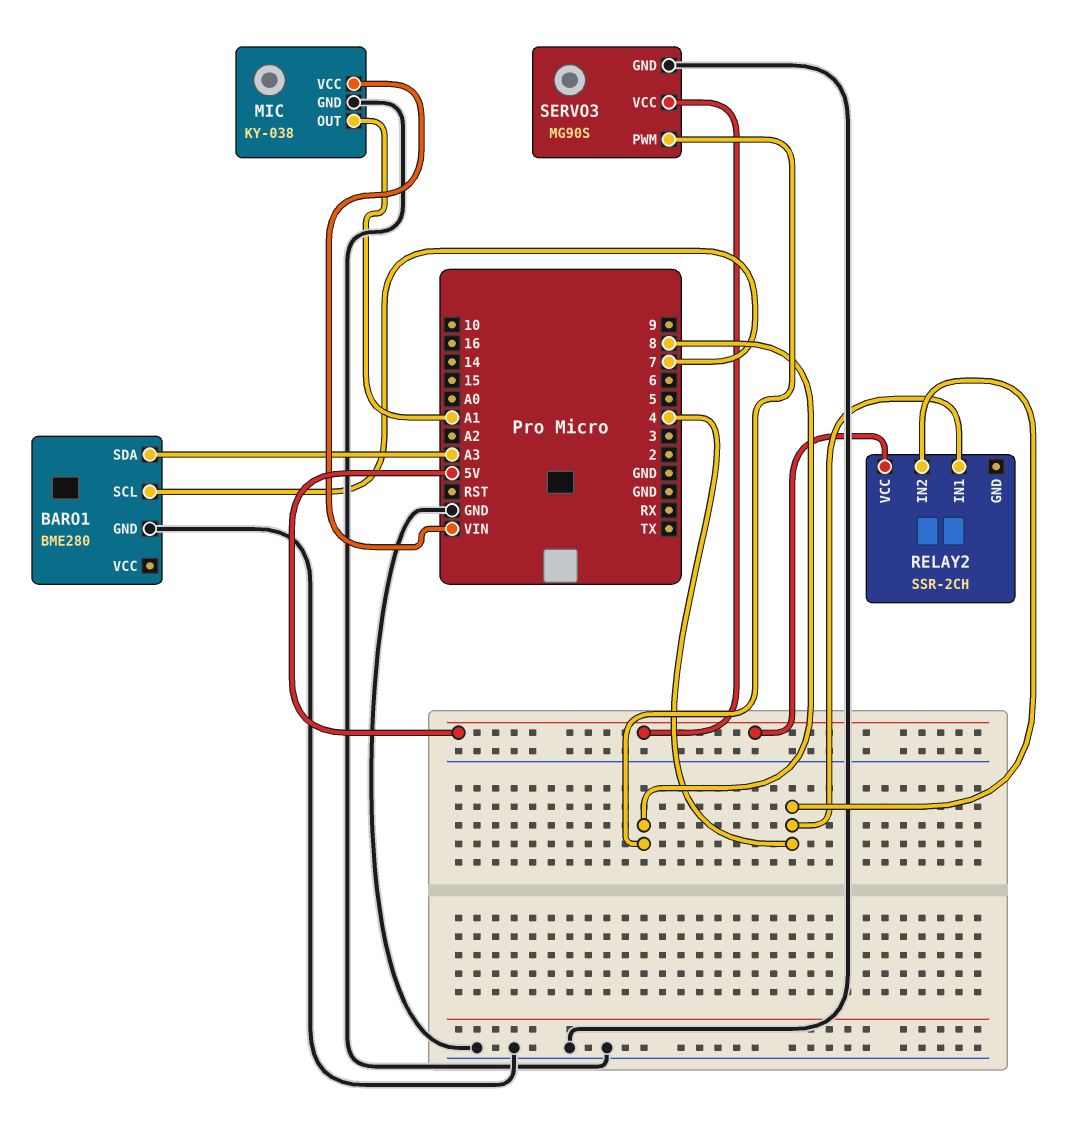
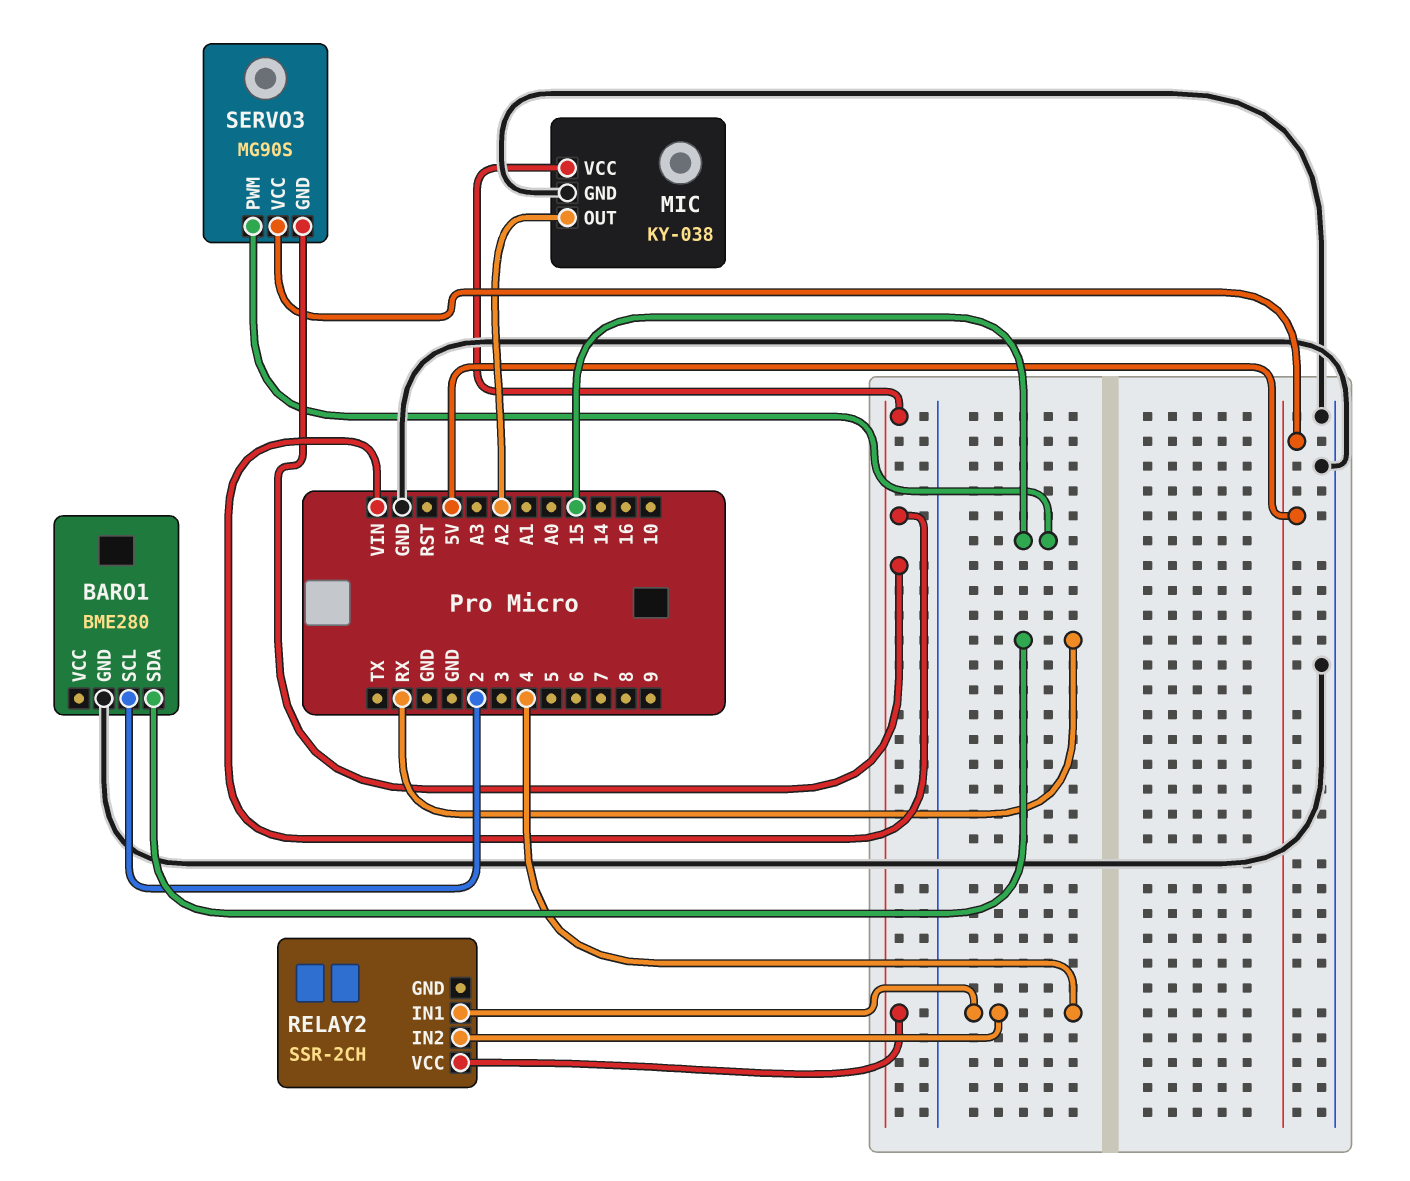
BARO1 pin SCL: 7 -> 2
BARO1 pin SDA: A3 -> RX
MIC pin OUT: A1 -> A2
RELAY2 pin VCC: 5V -> VIN
SERVO3 pin GND: GND -> VIN
SERVO3 pin PWM: 8 -> 15

